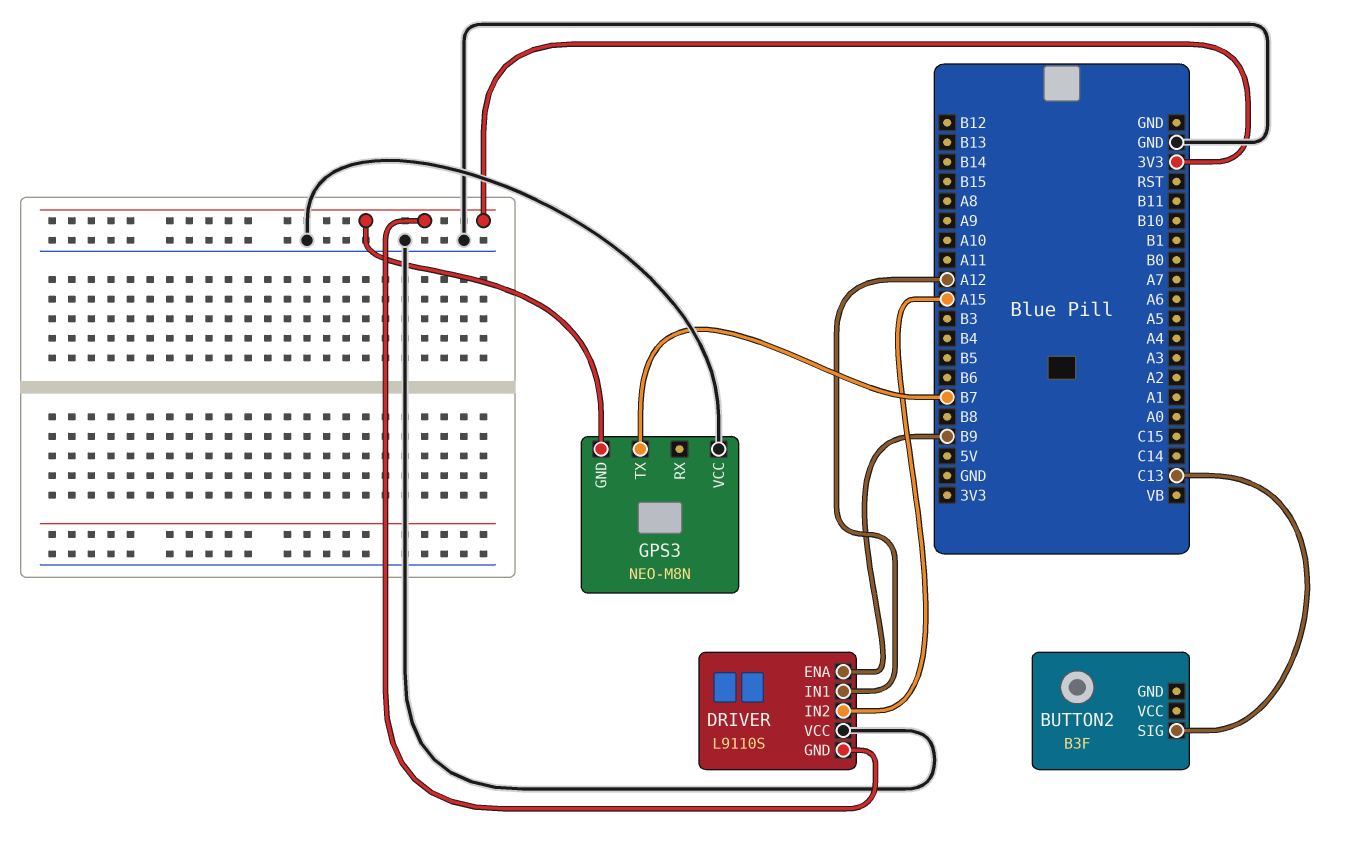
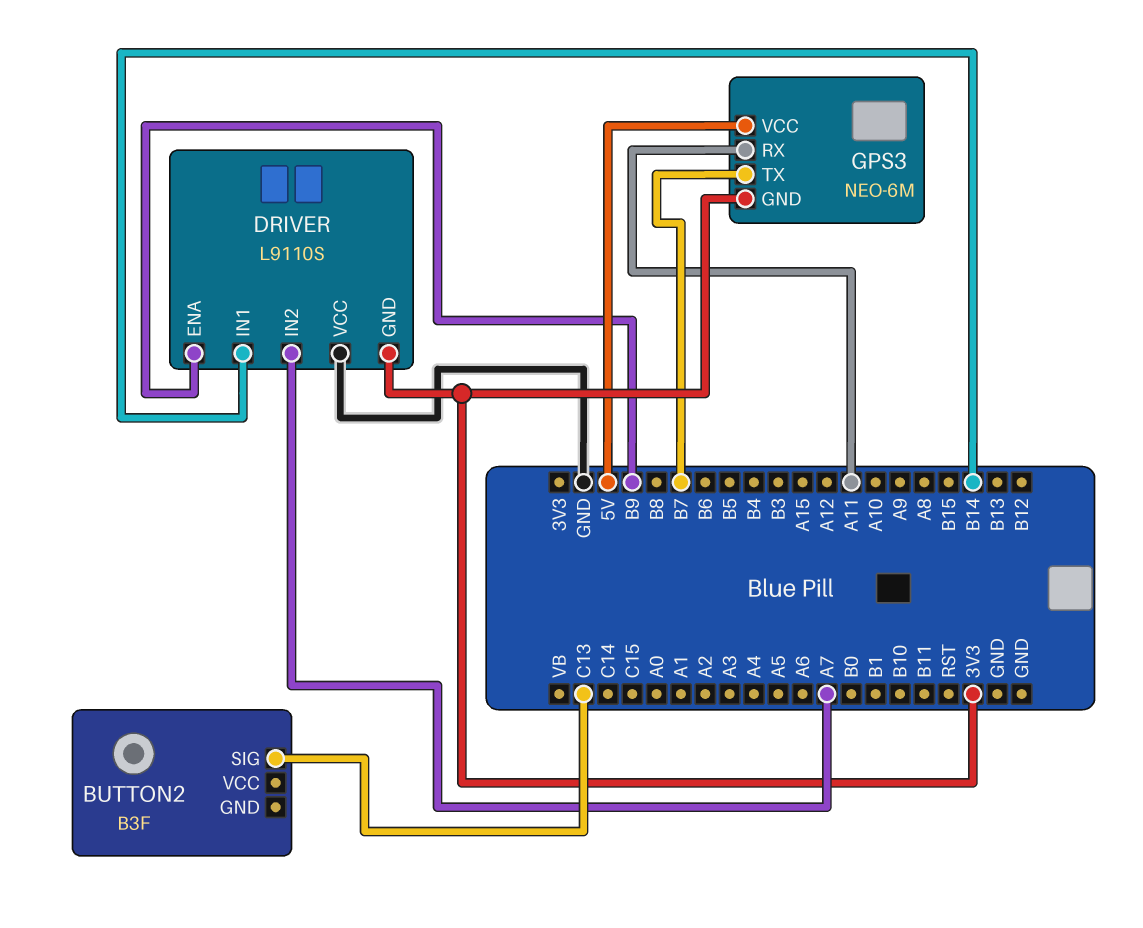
DRIVER pin IN1: A12 -> B14
DRIVER pin IN2: A15 -> A7
GPS3: NEO-M8N -> NEO-6M
GPS3 pin RX: none -> A11
GPS3 pin VCC: GND -> 5V

